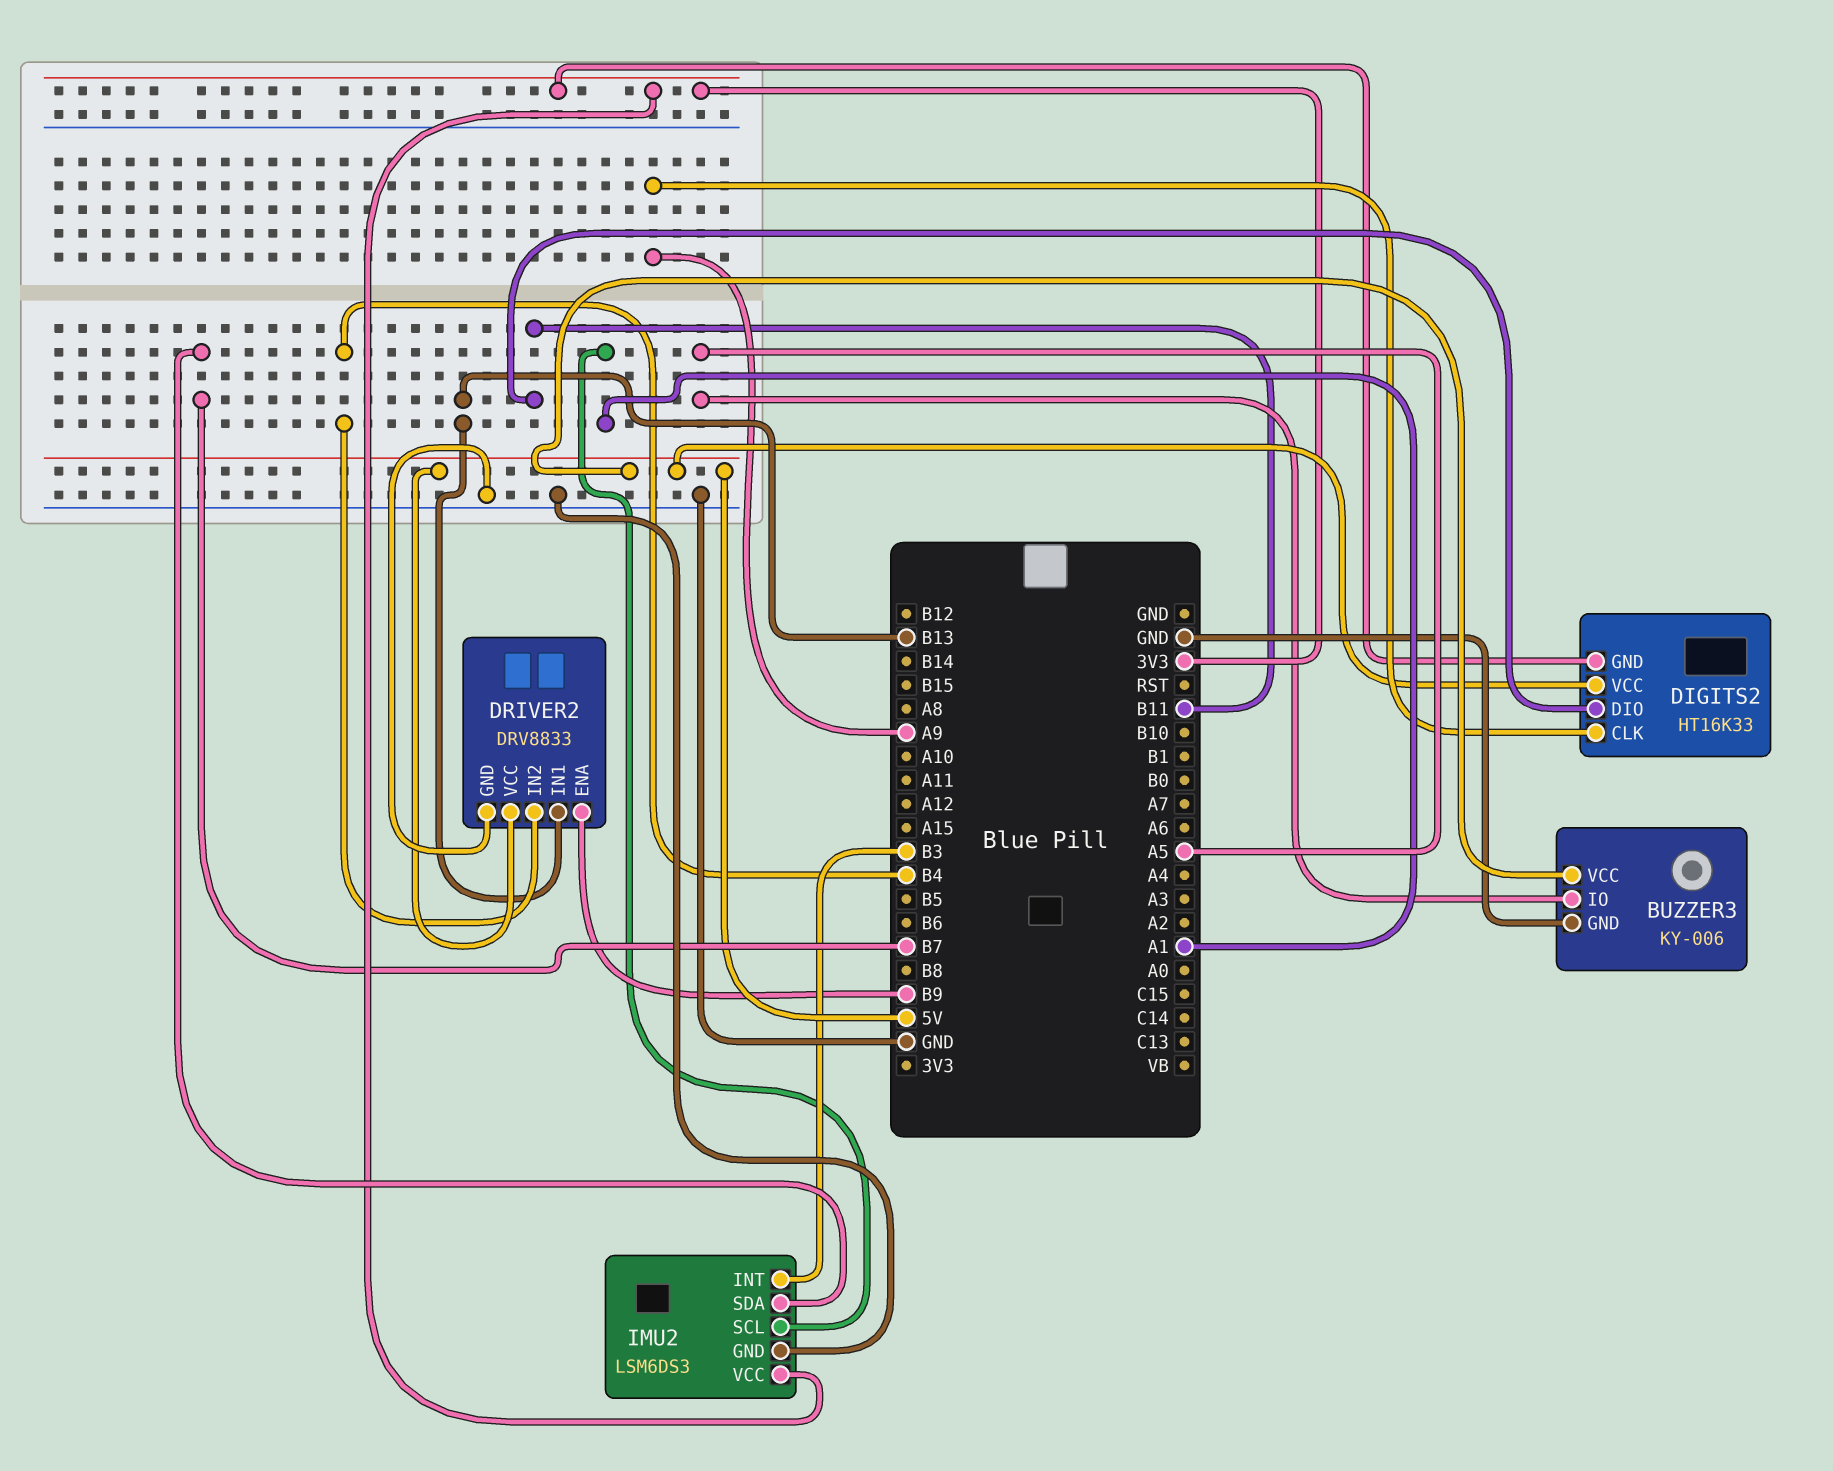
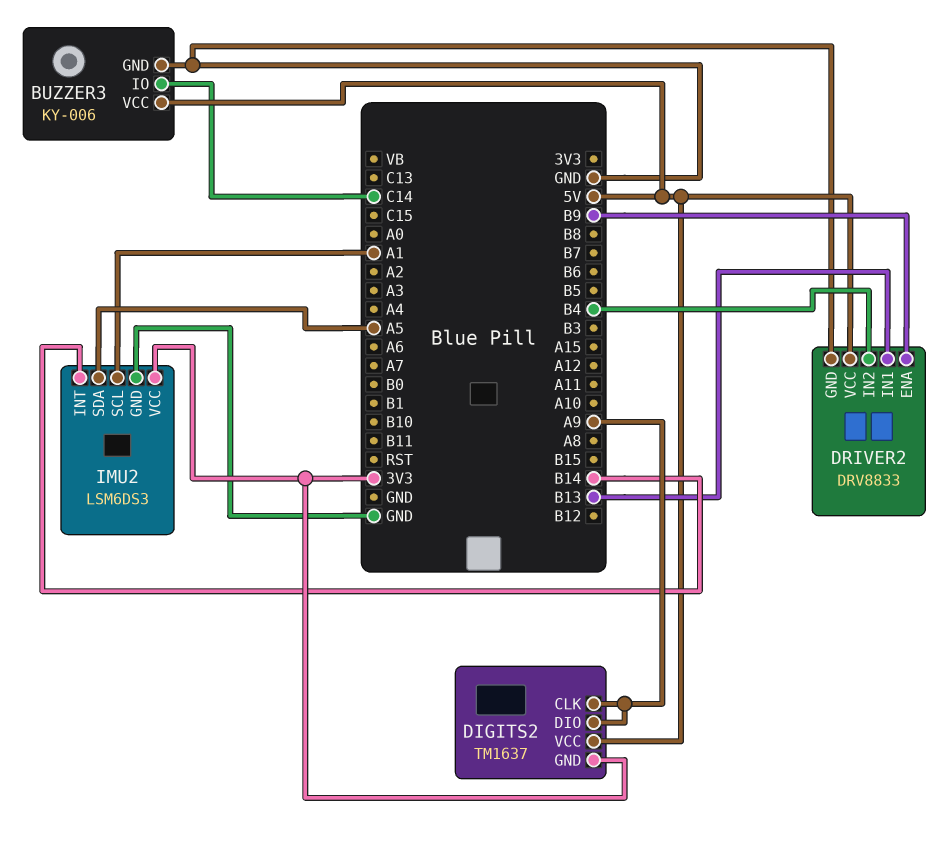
BUZZER3 pin IO: A5 -> C14
DIGITS2: HT16K33 -> TM1637
DIGITS2 pin DIO: B11 -> A9
IMU2 pin INT: B3 -> B14
IMU2 pin SDA: B7 -> A5

